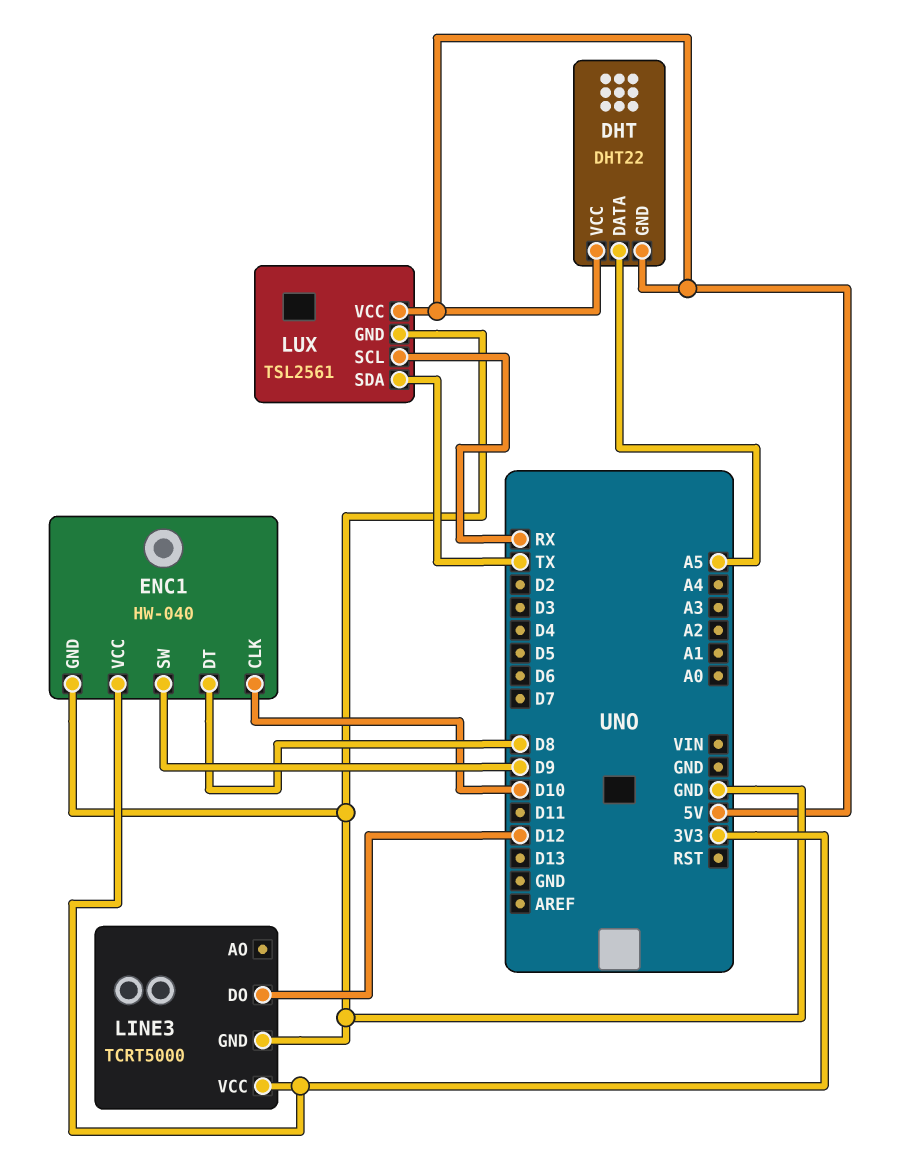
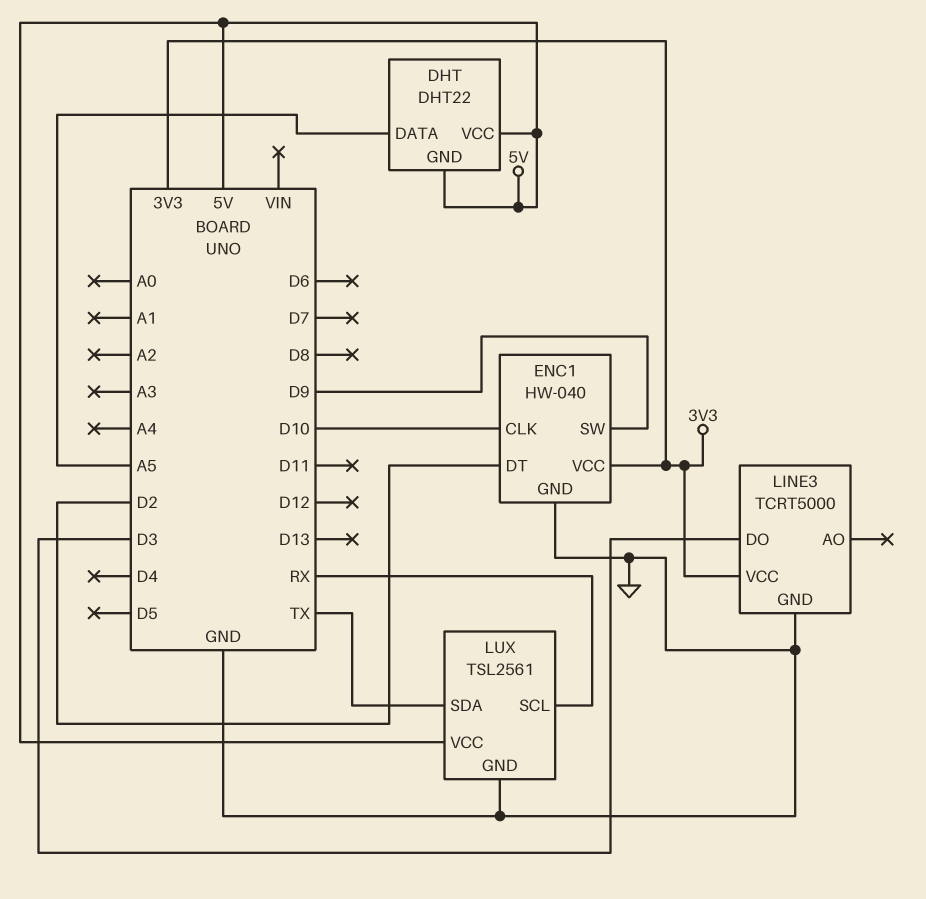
ENC1 pin DT: D8 -> D2
LINE3 pin DO: D12 -> D3

